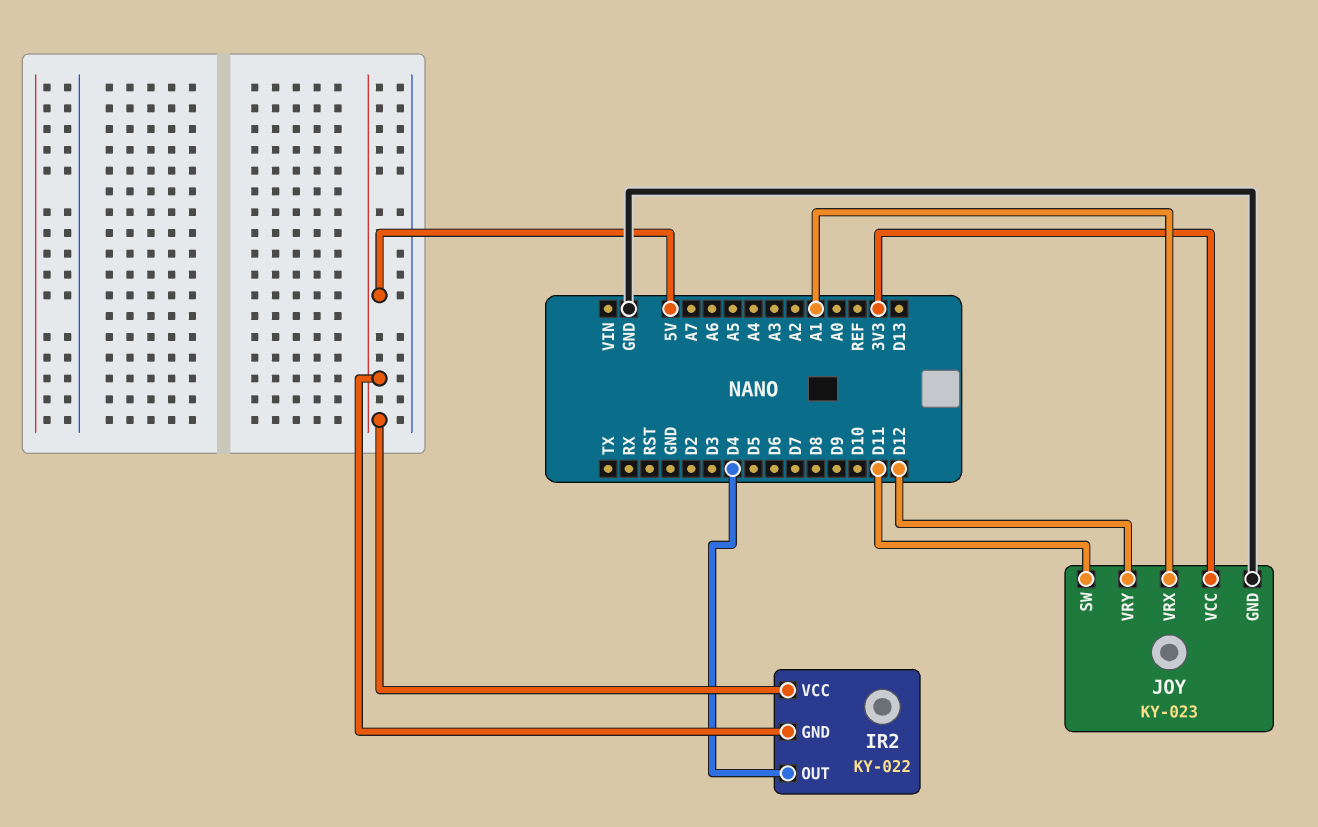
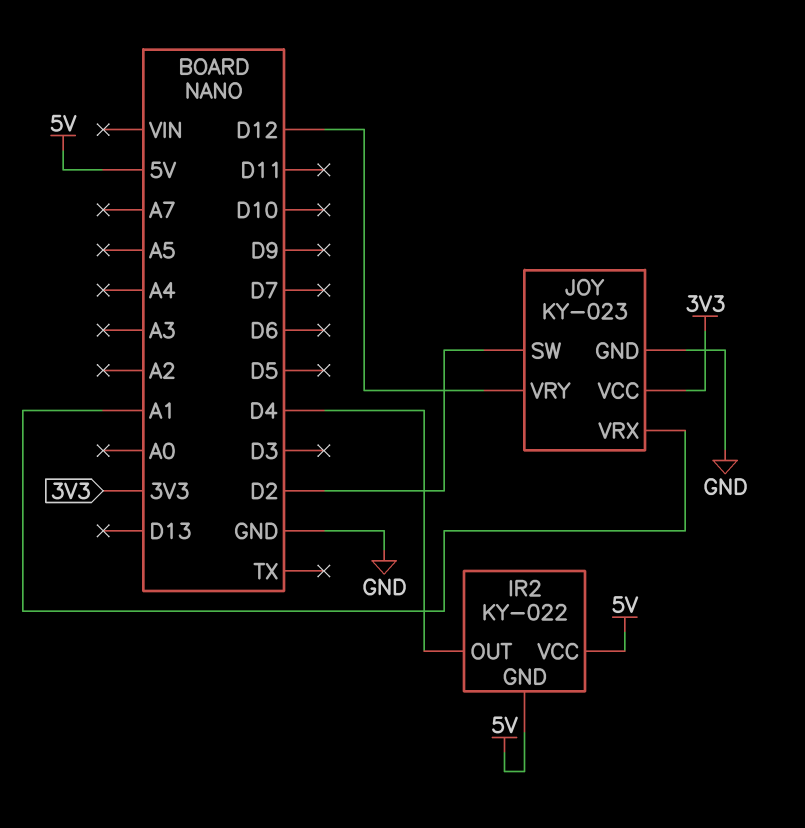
JOY pin SW: D11 -> D2

